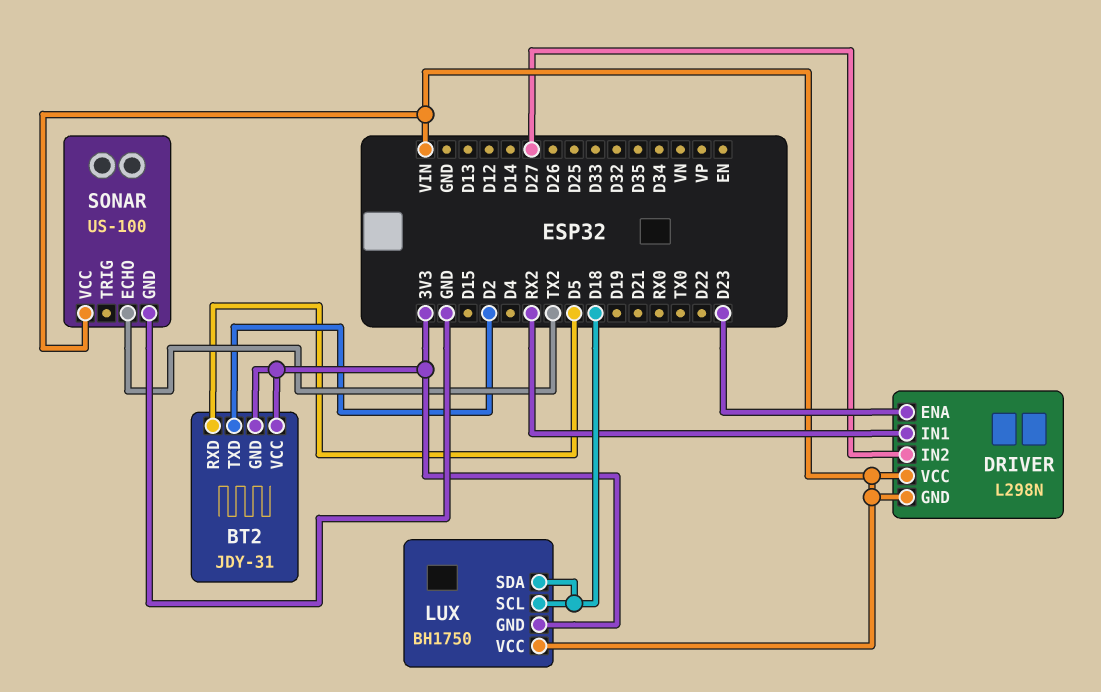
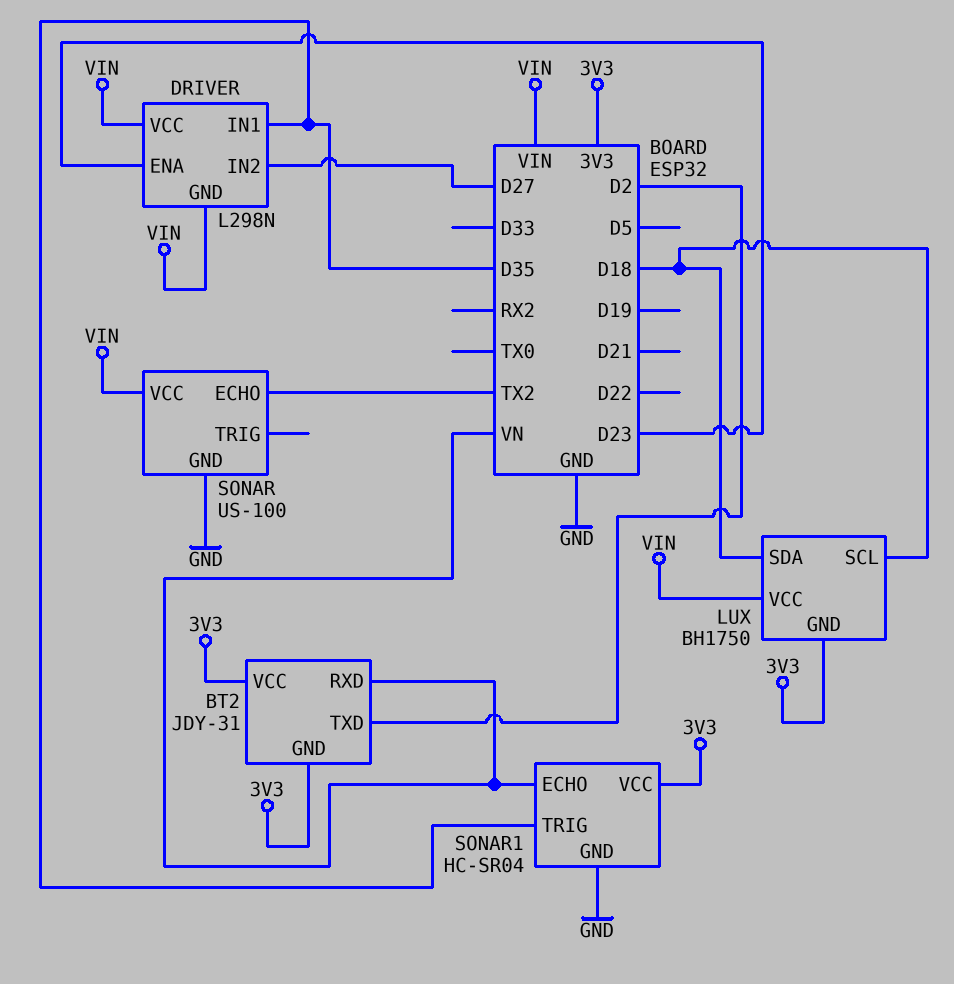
BT2 pin RXD: D5 -> VN
DRIVER pin IN1: RX2 -> D35
SONAR1: none -> HC-SR04
SONAR1 pin ECHO: none -> VN
SONAR1 pin GND: none -> GND
SONAR1 pin TRIG: none -> D35
SONAR1 pin VCC: none -> 3V3

